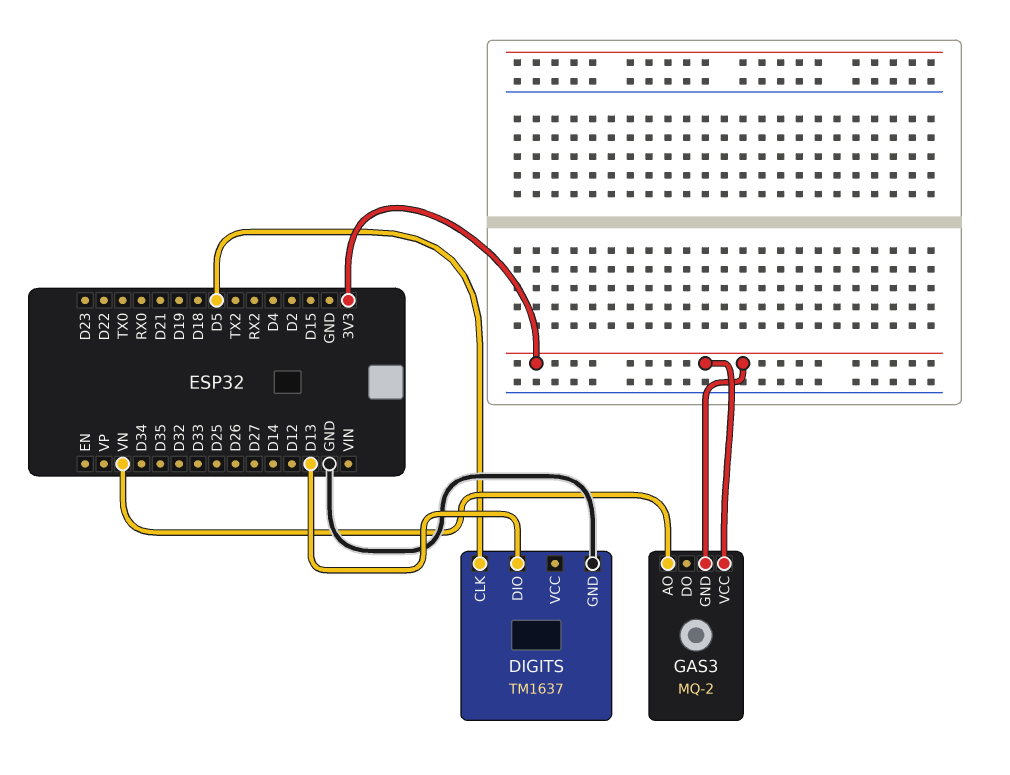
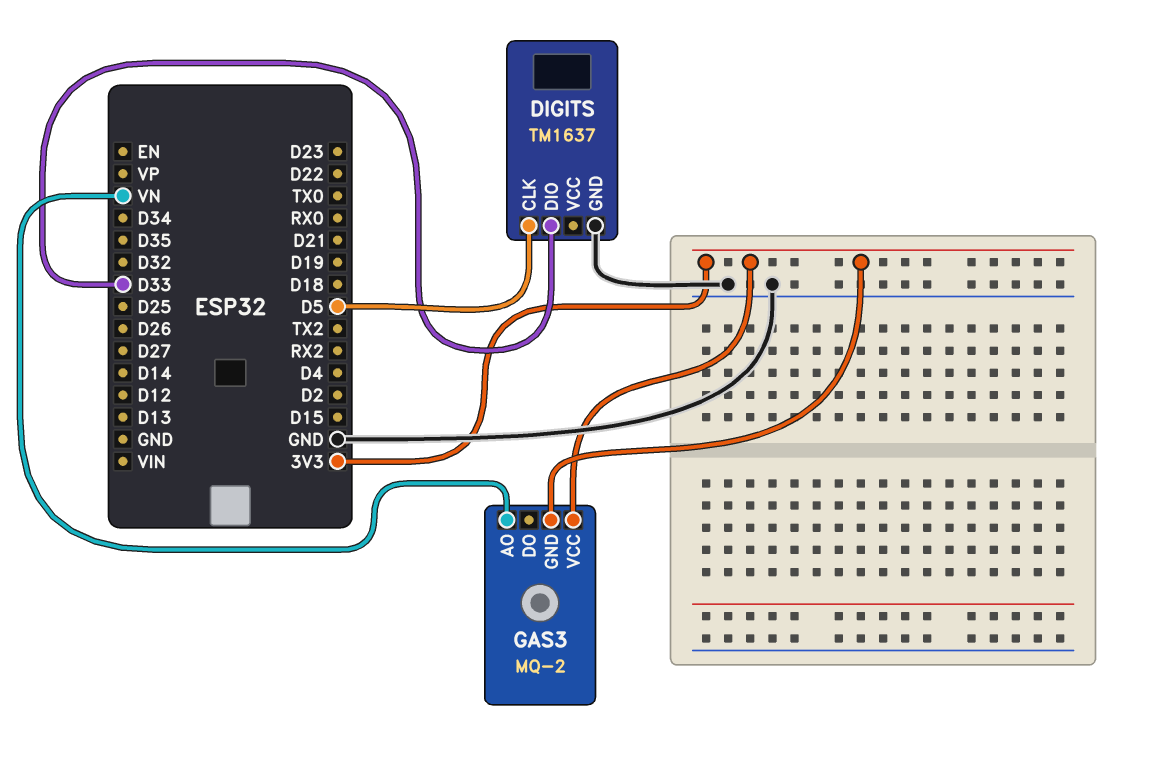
DIGITS pin DIO: D13 -> D33

